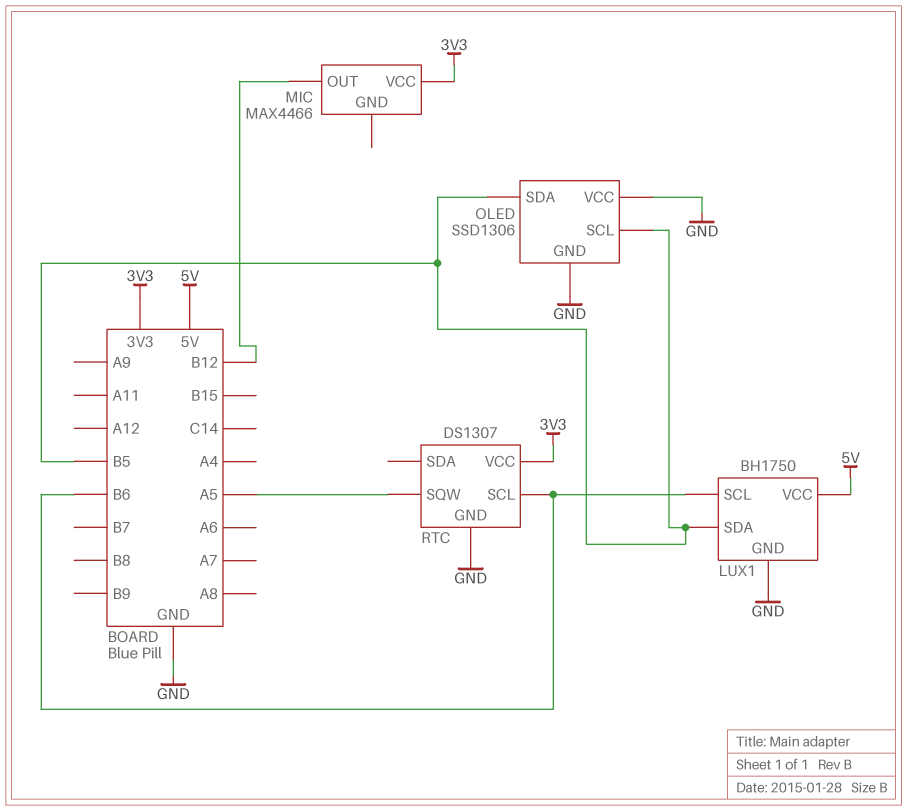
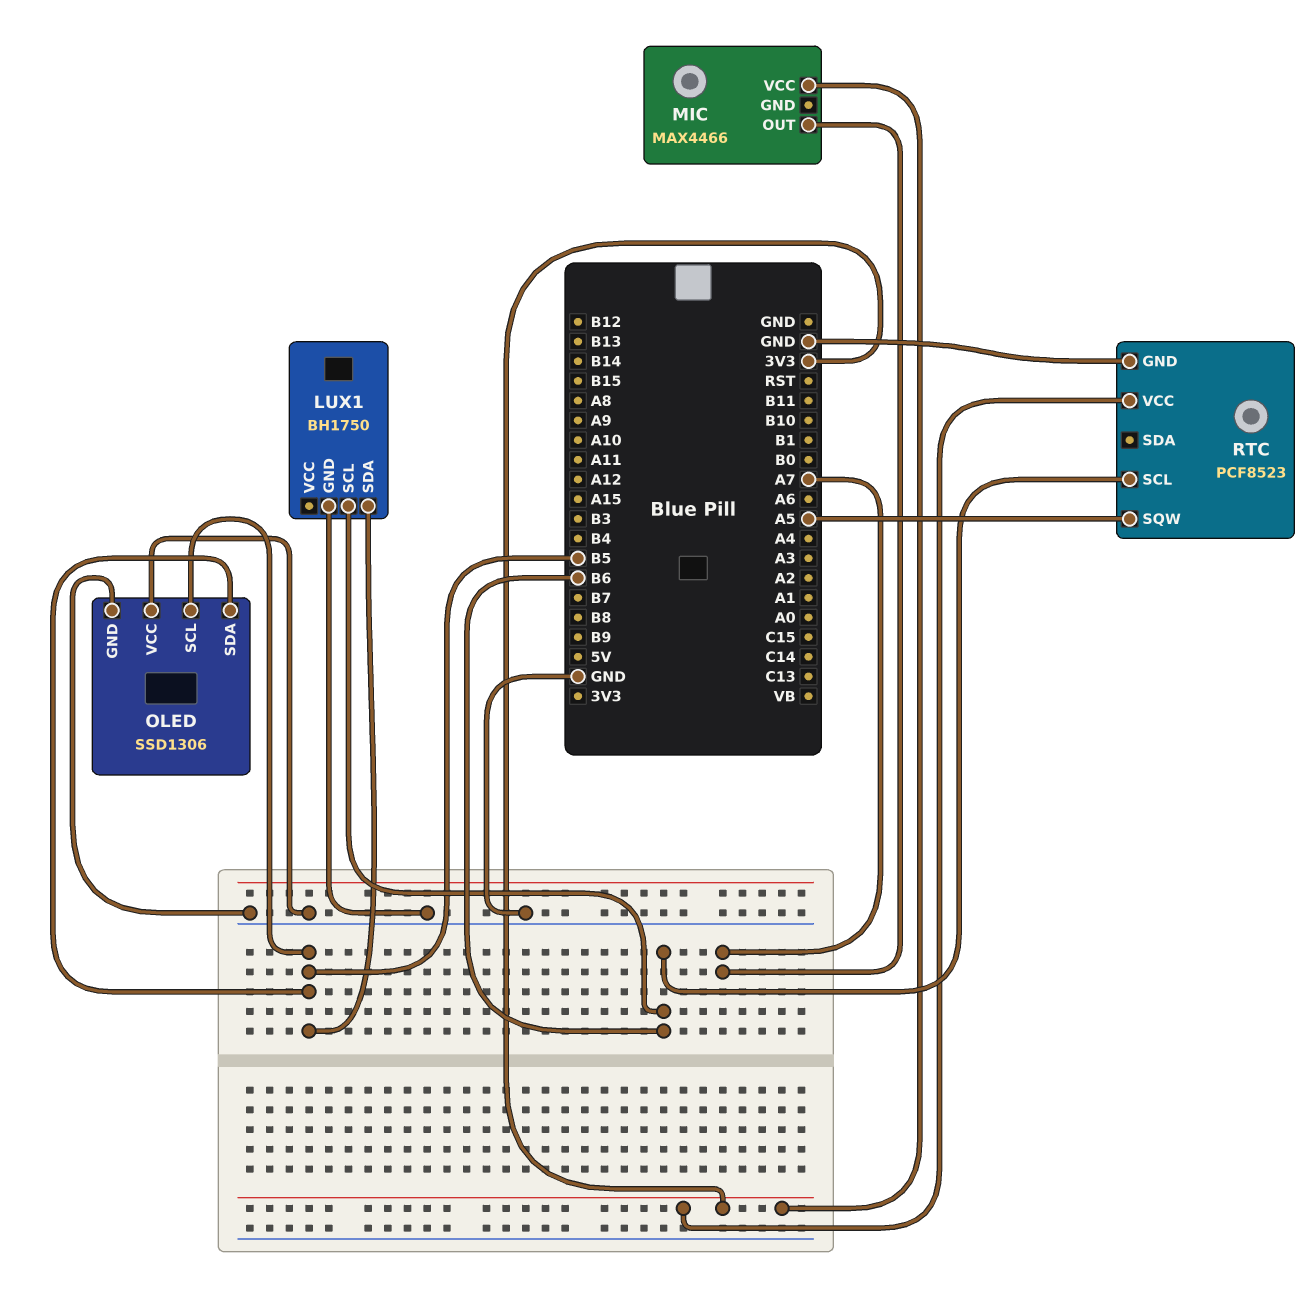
LUX1 pin VCC: 5V -> none
MIC pin OUT: B12 -> A7
RTC: DS1307 -> PCF8523

